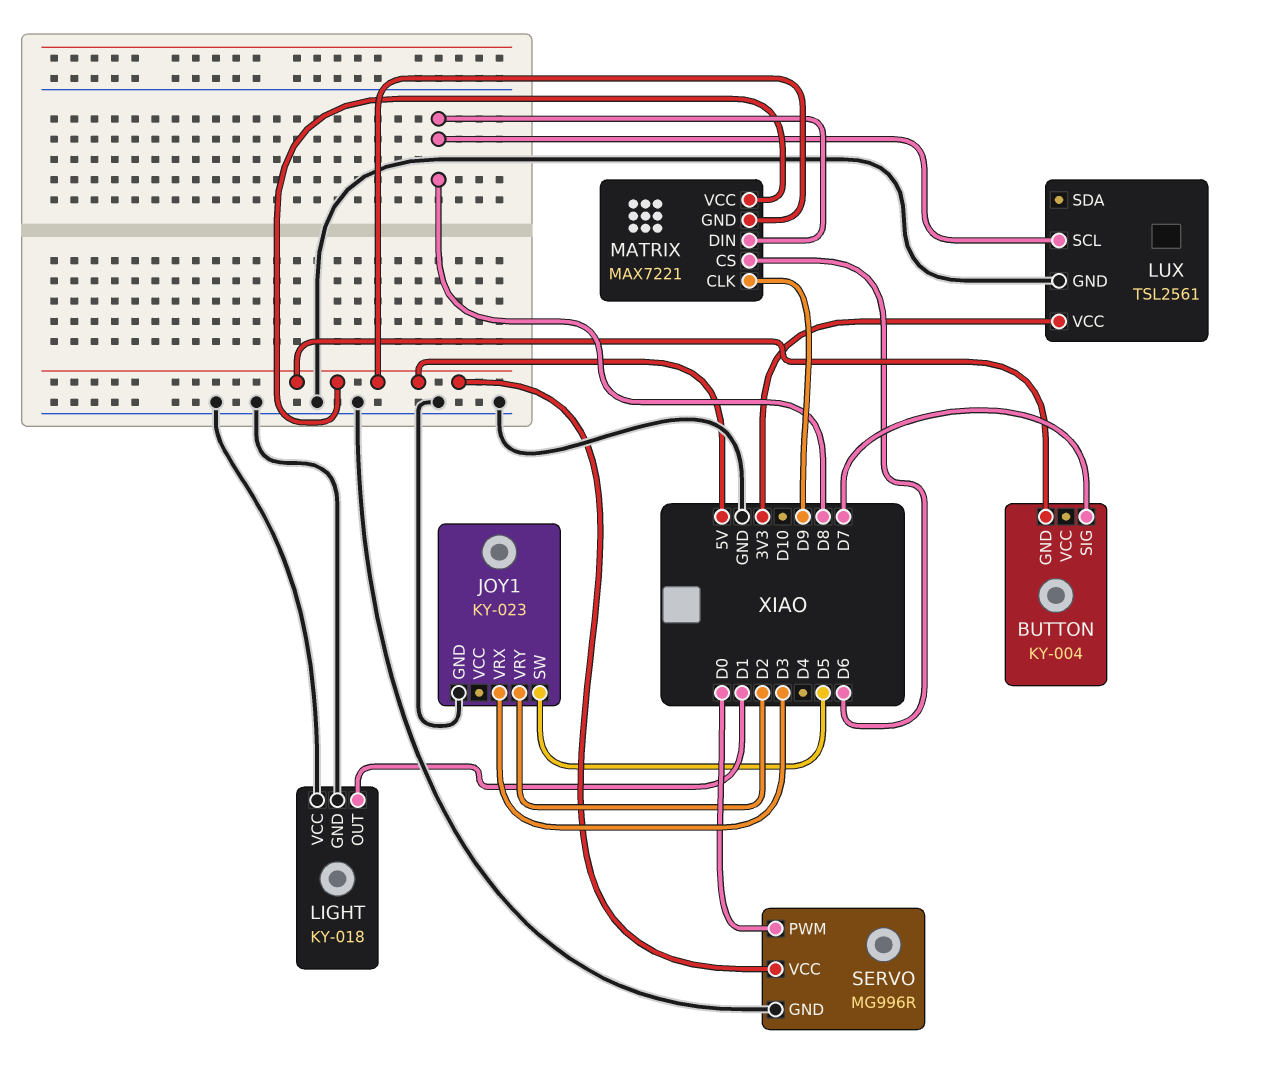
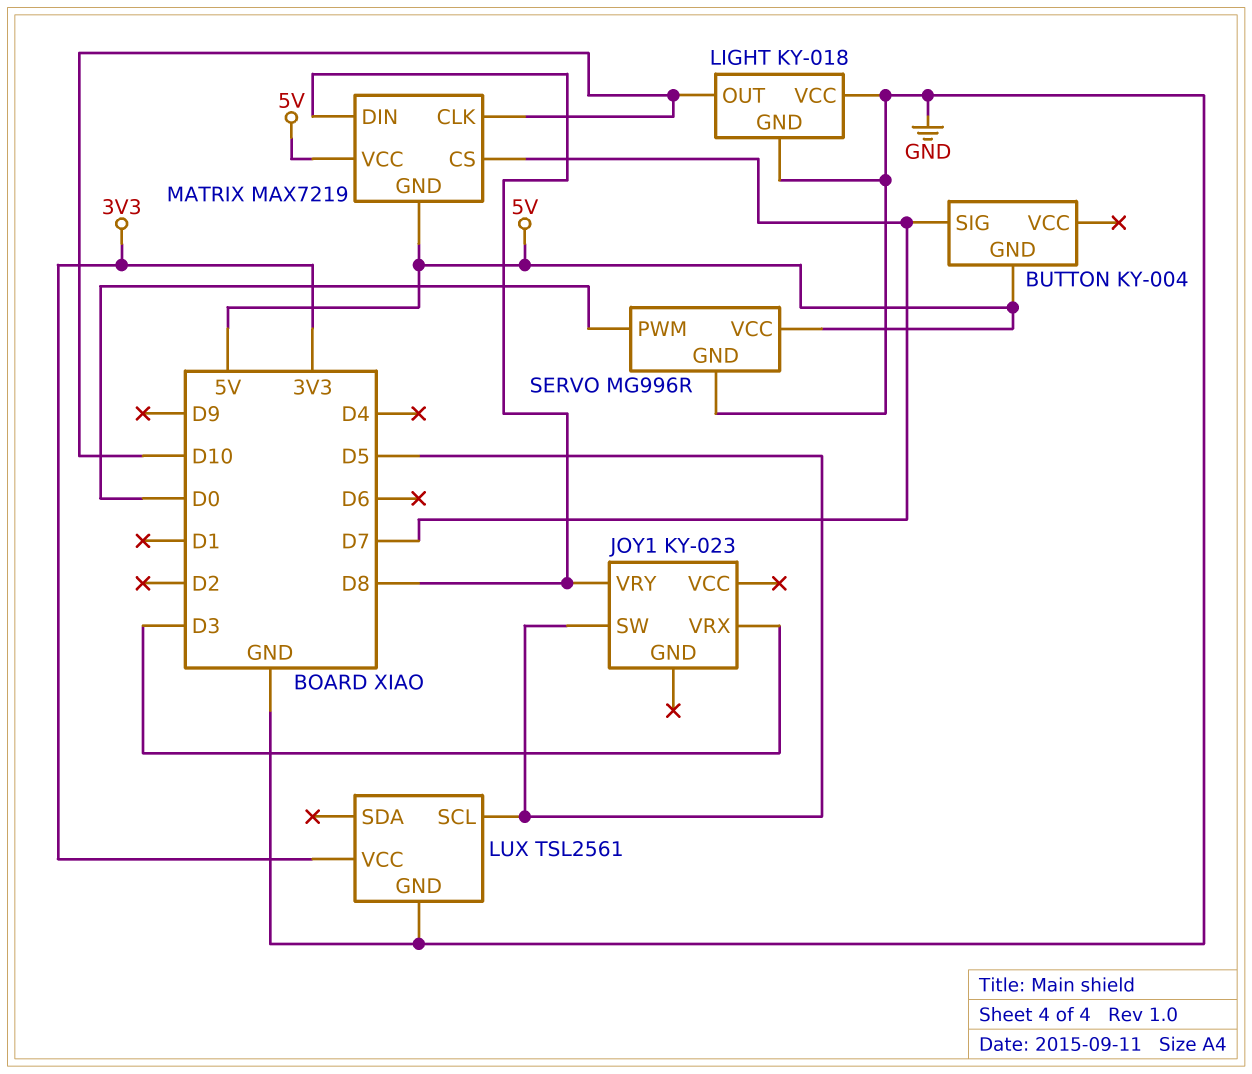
JOY1 pin GND: GND -> none
JOY1 pin VRY: D2 -> D8
LIGHT pin OUT: D1 -> D10
LUX pin SCL: D8 -> D5
MATRIX: MAX7221 -> MAX7219
MATRIX pin CLK: D9 -> D10
MATRIX pin CS: D6 -> D7

